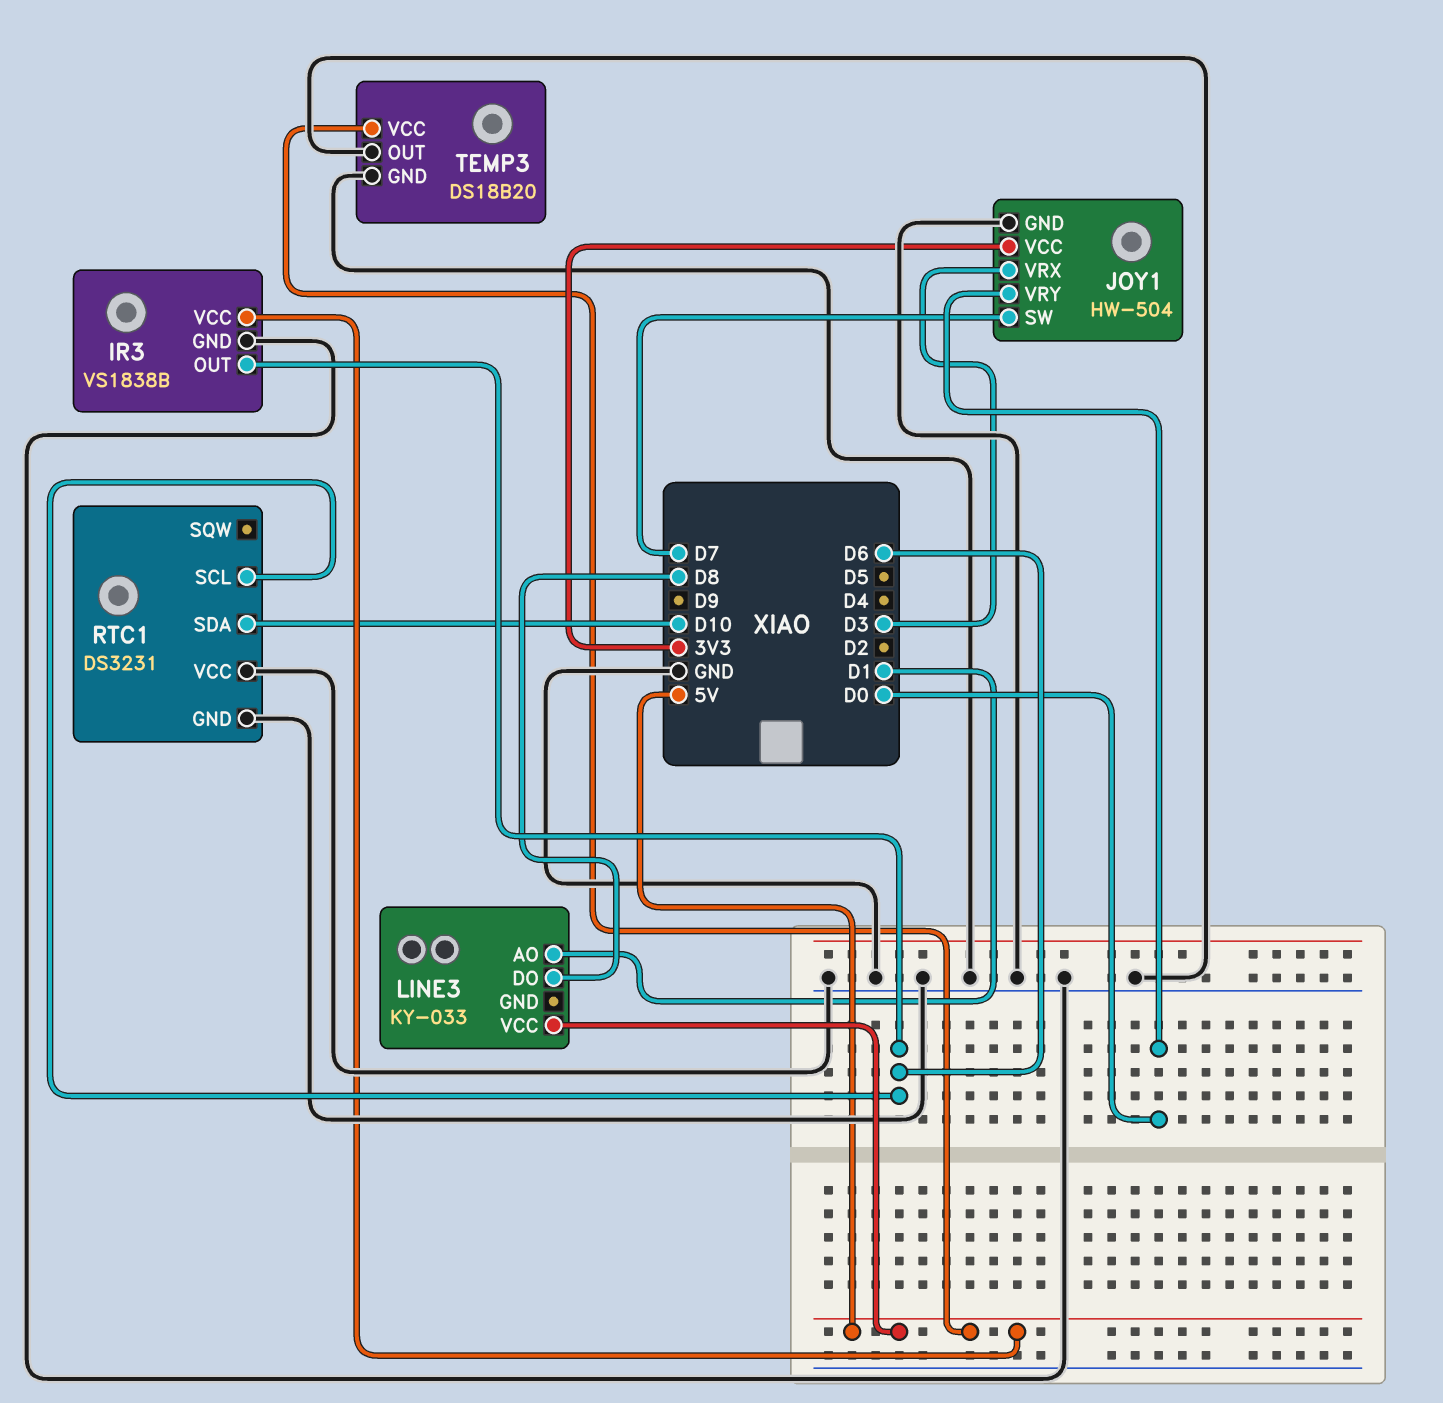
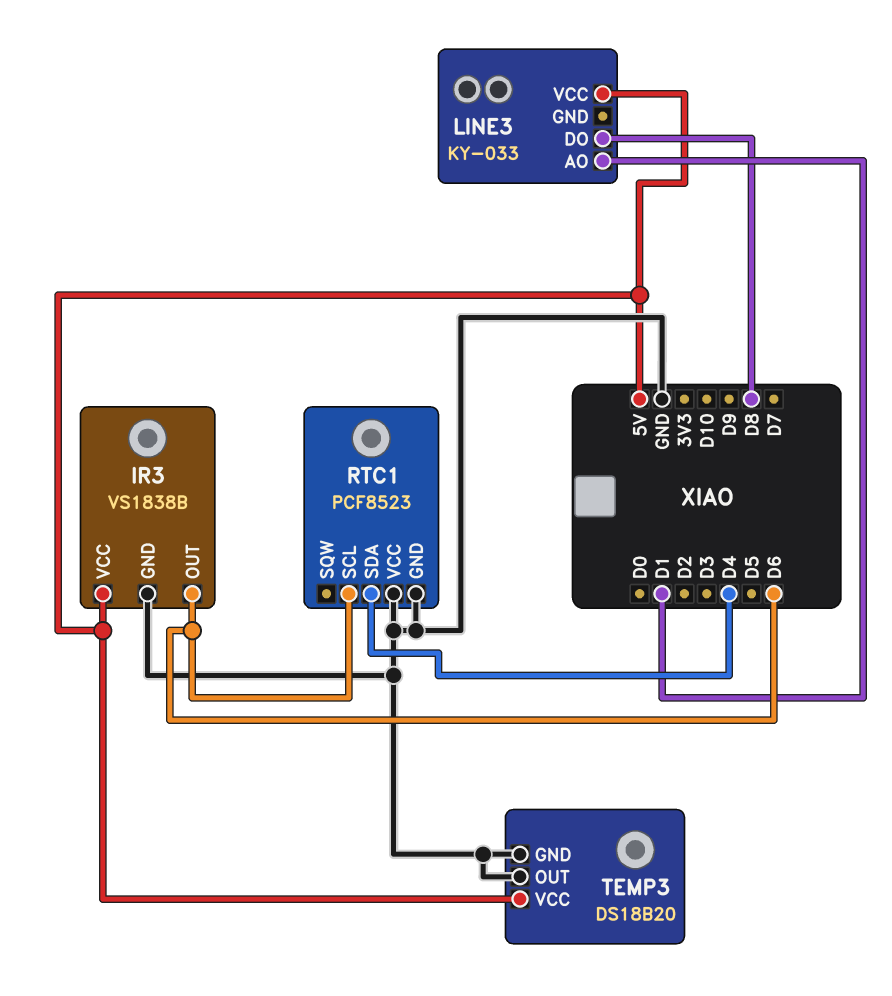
JOY1: HW-504 -> none
JOY1 pin GND: GND -> none
JOY1 pin SW: D7 -> none
JOY1 pin VCC: 3V3 -> none
JOY1 pin VRX: D3 -> none
JOY1 pin VRY: D0 -> none
RTC1: DS3231 -> PCF8523
RTC1 pin SDA: D10 -> D4

